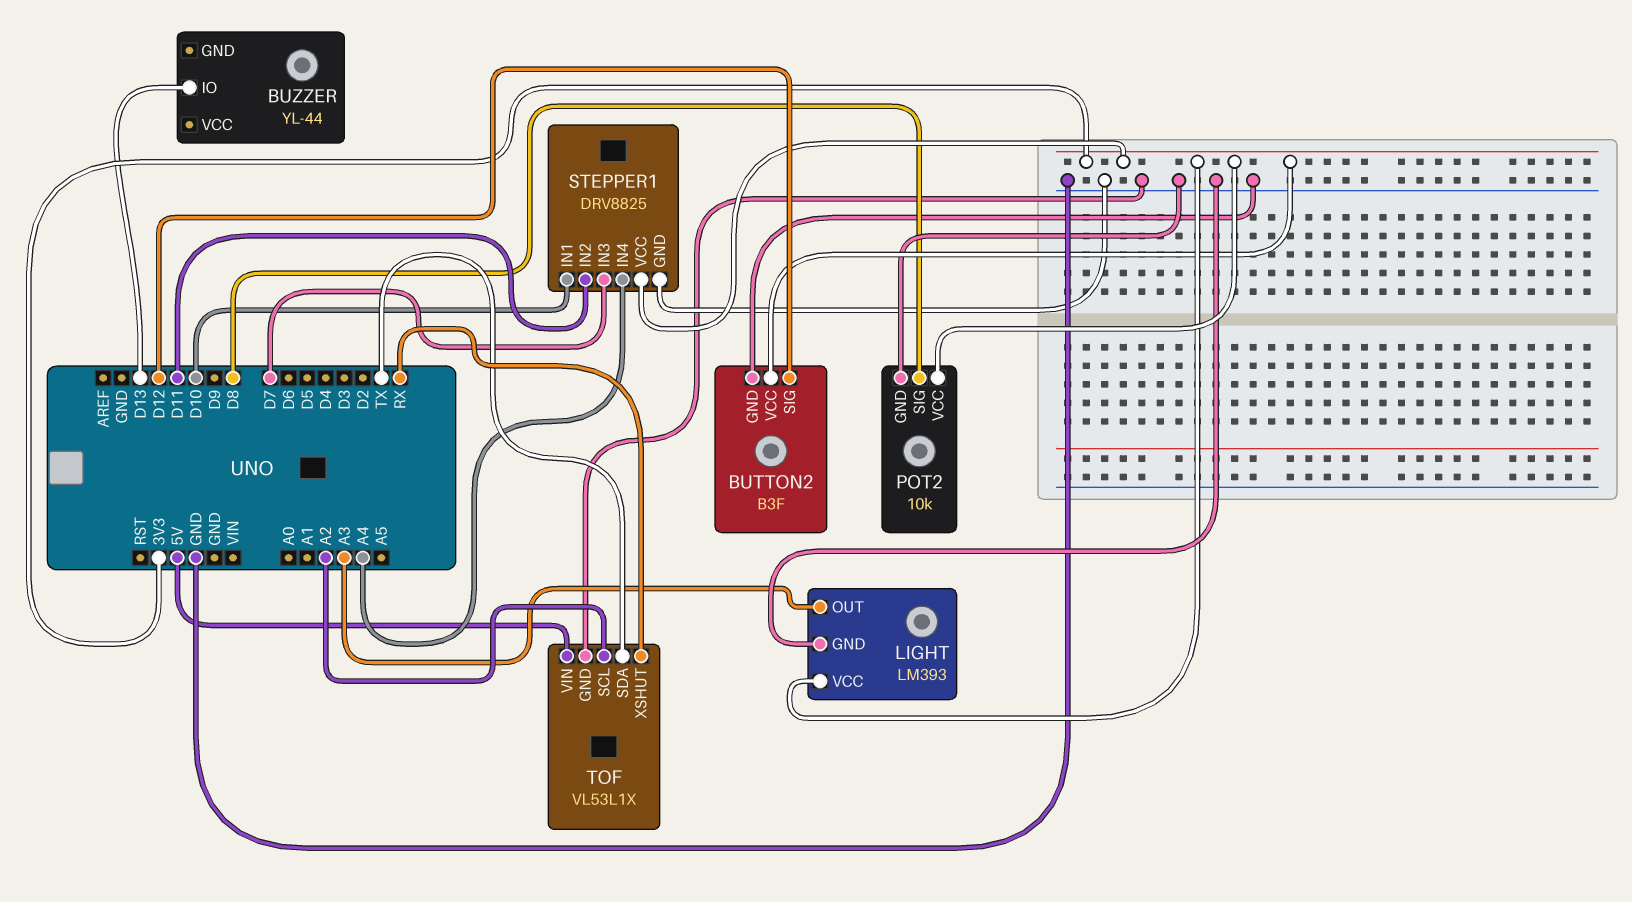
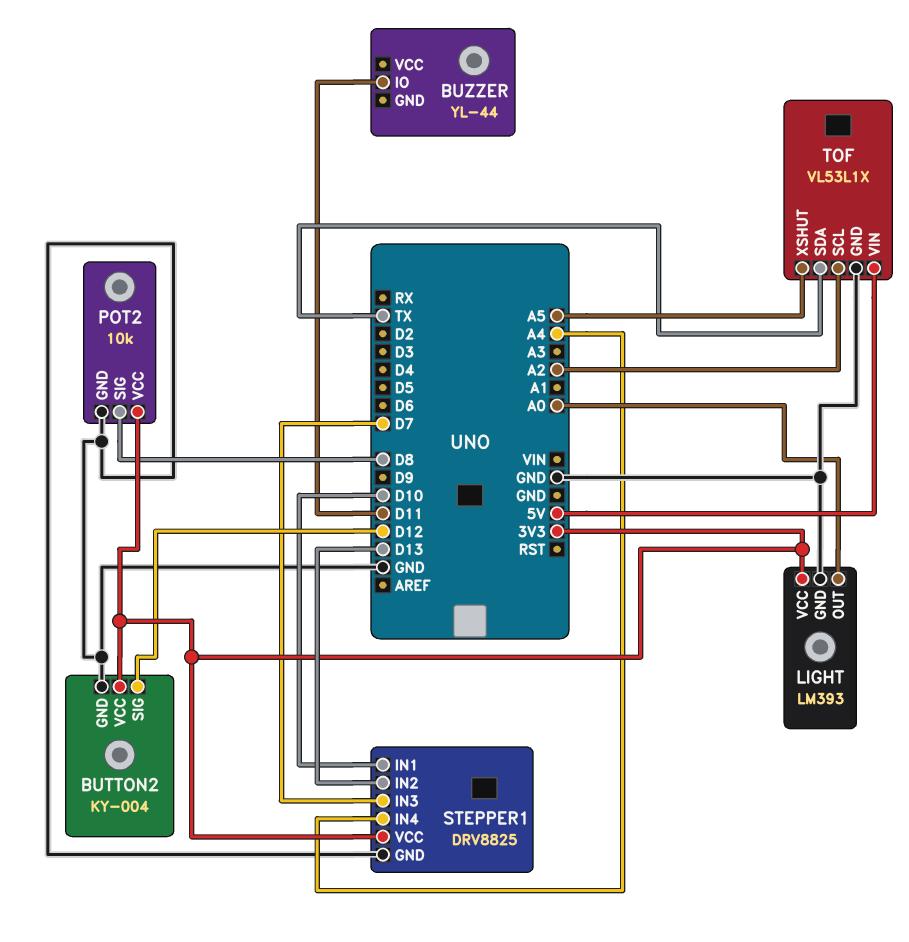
BUTTON2: B3F -> KY-004
BUZZER pin IO: D13 -> D11
LIGHT pin OUT: A3 -> A0
STEPPER1 pin IN2: D11 -> D13
TOF pin XSHUT: RX -> A5

